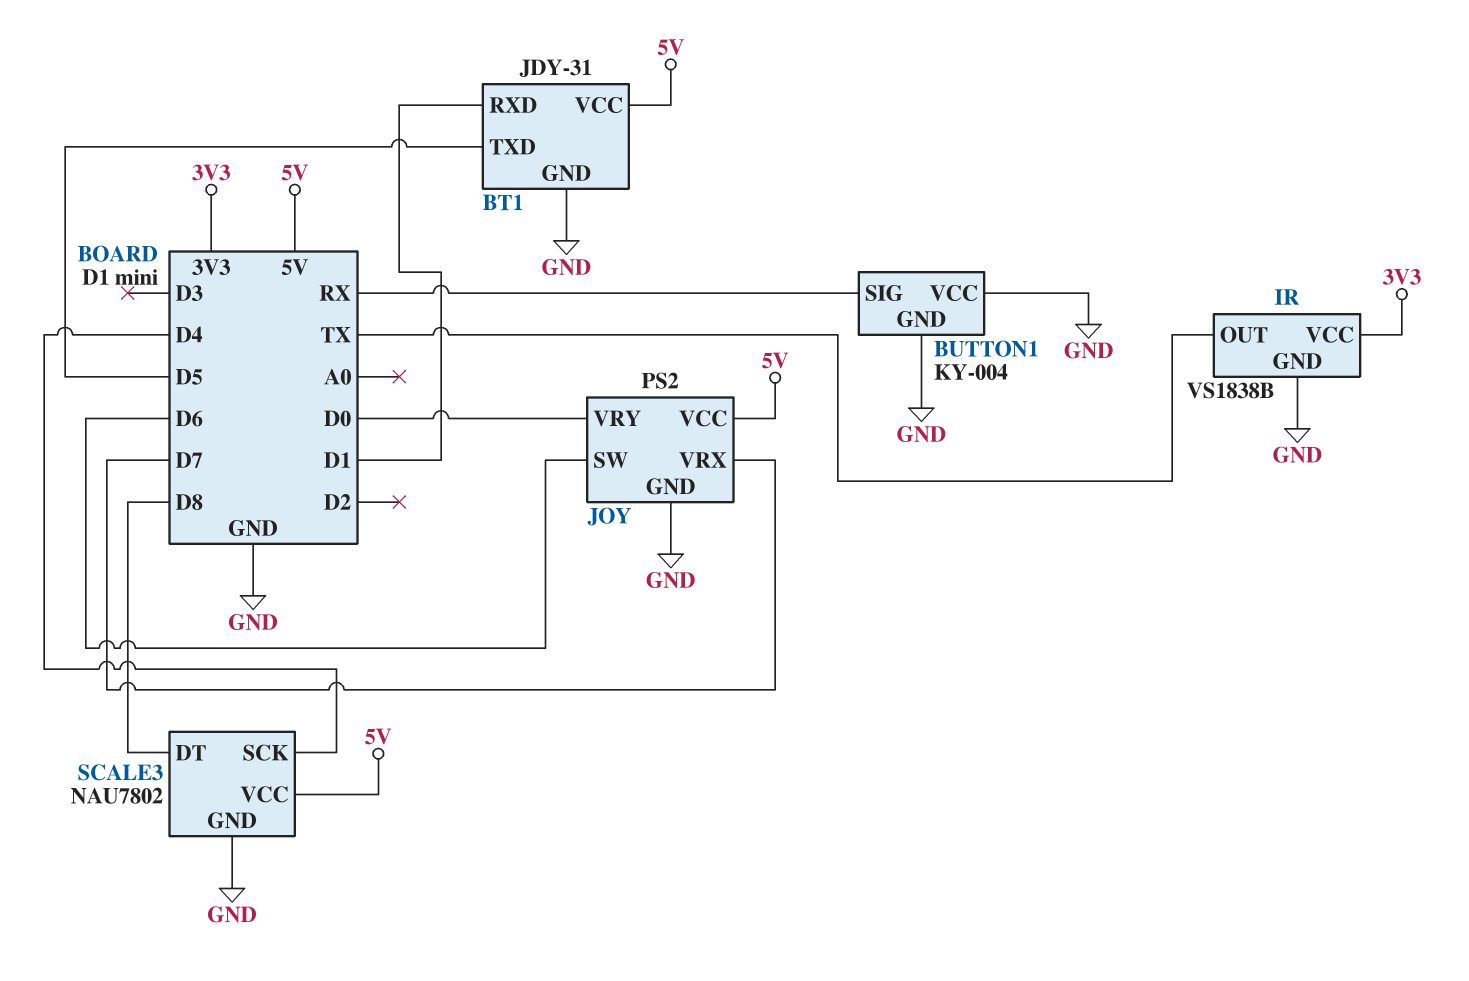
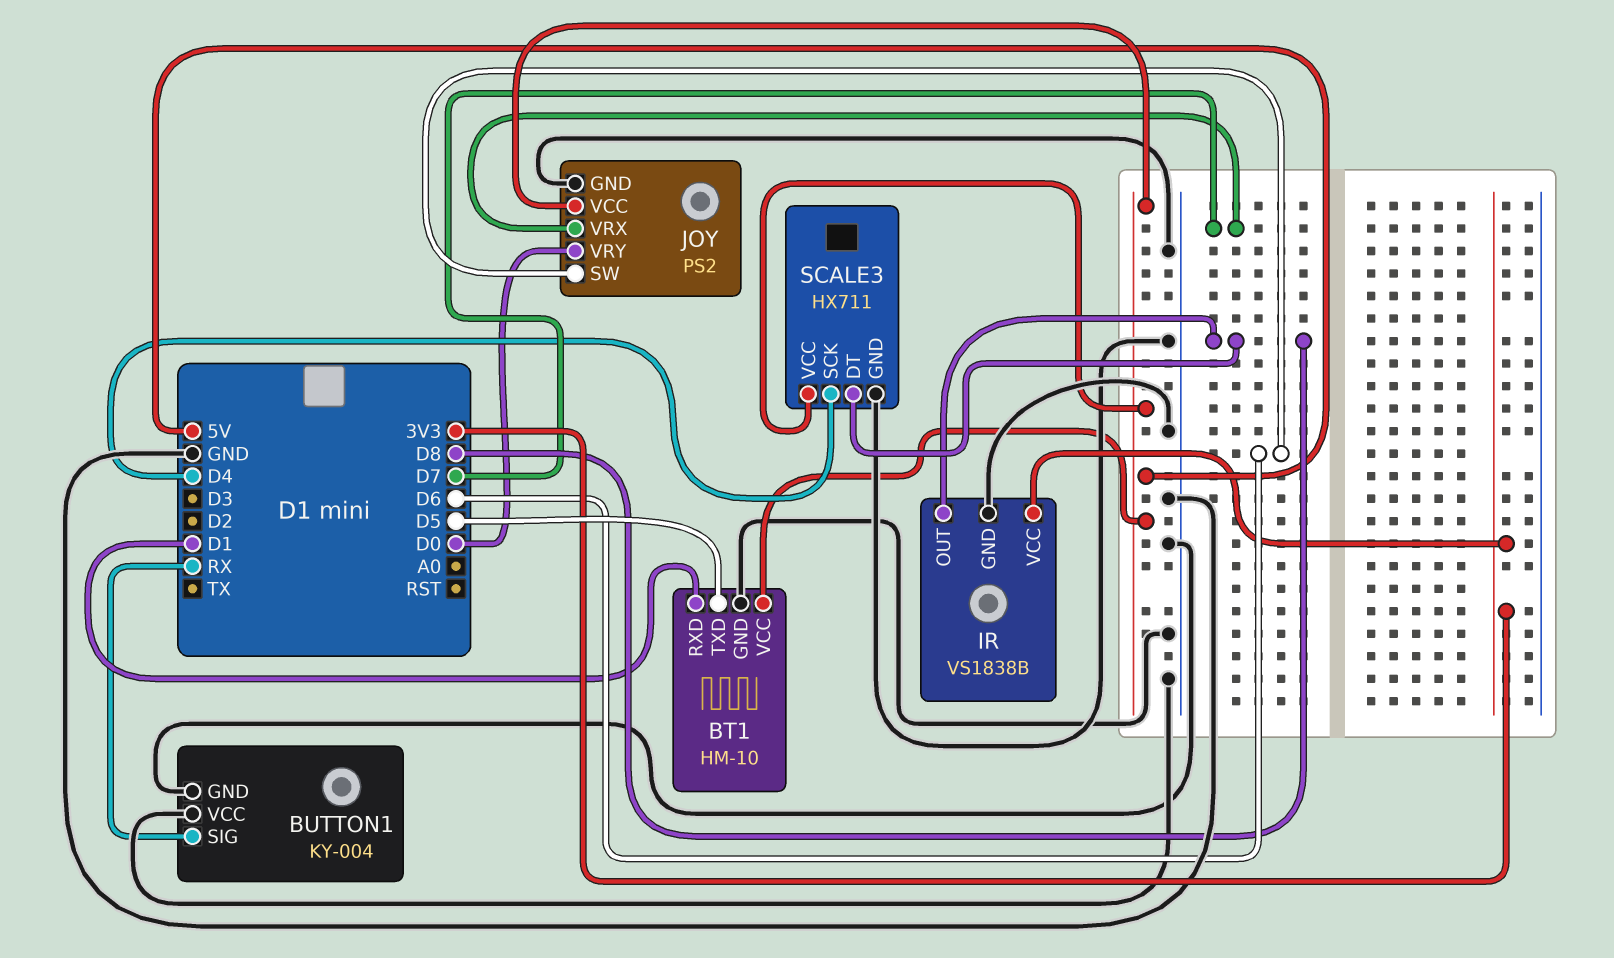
BT1: JDY-31 -> HM-10
IR pin OUT: TX -> D8
SCALE3: NAU7802 -> HX711

